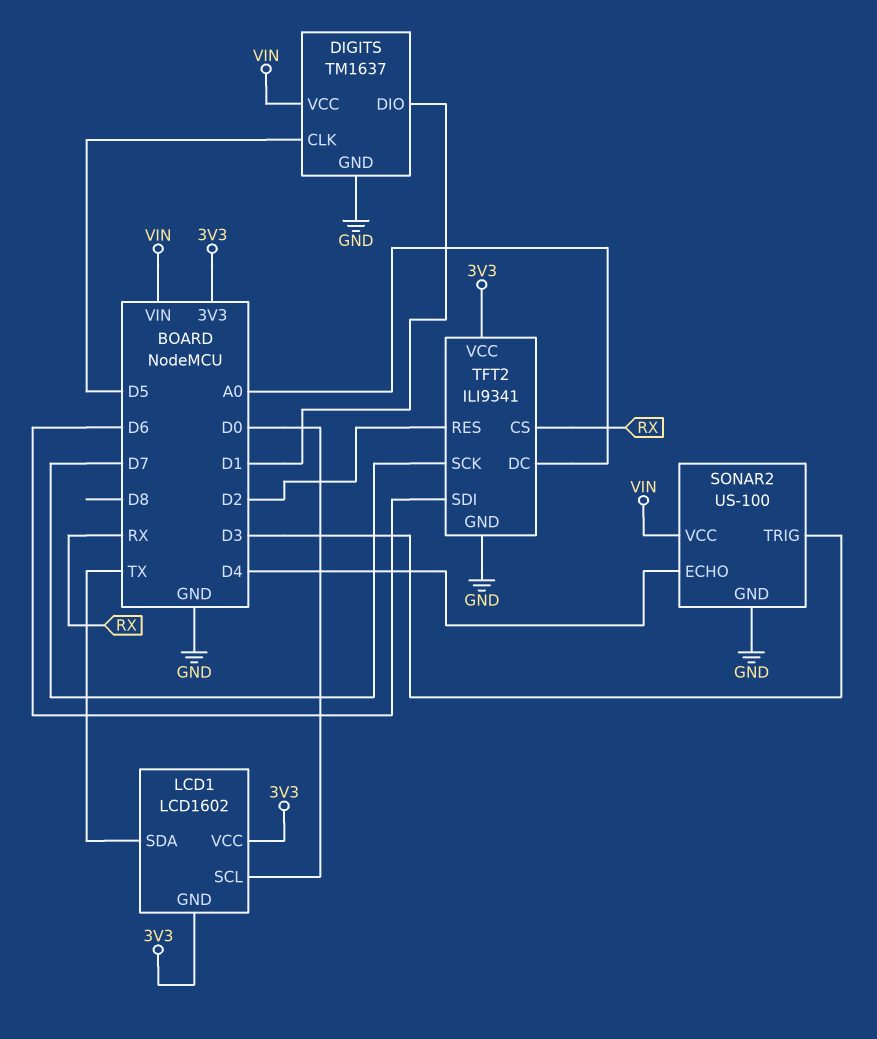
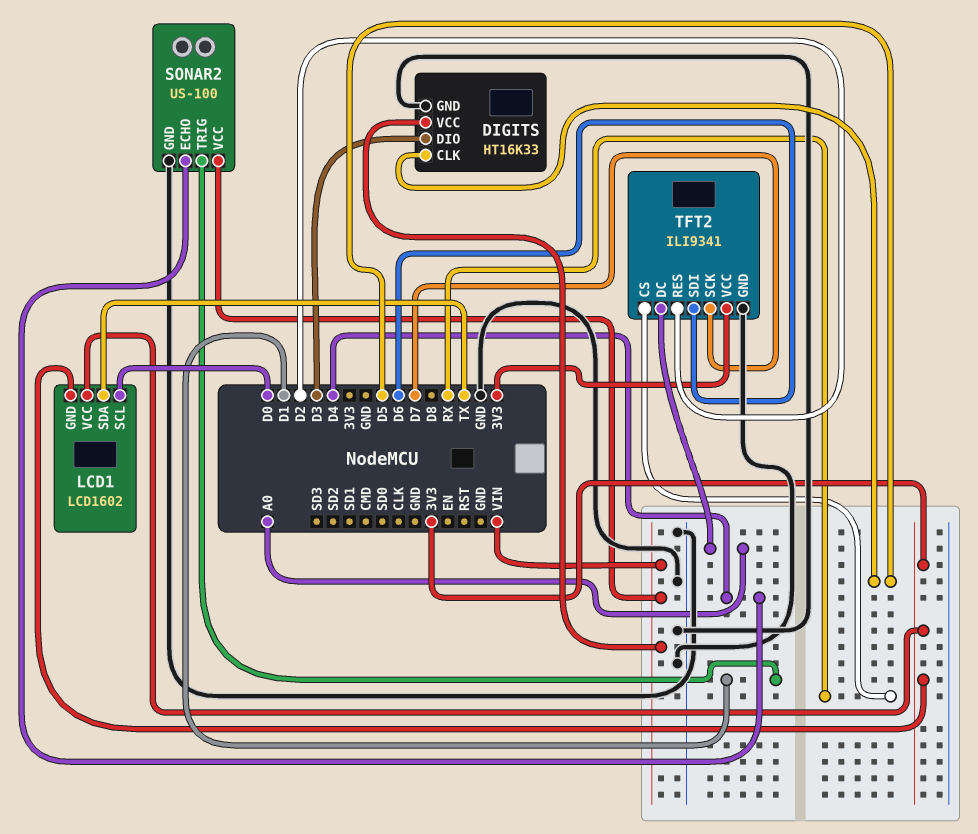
DIGITS: TM1637 -> HT16K33
DIGITS pin DIO: D1 -> D3
SONAR2 pin TRIG: D3 -> D1

